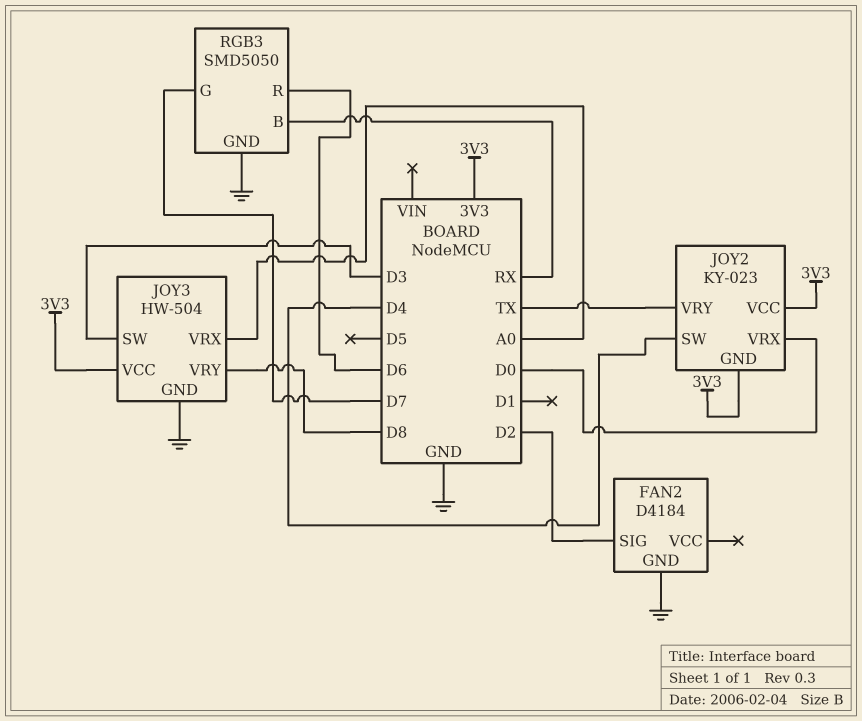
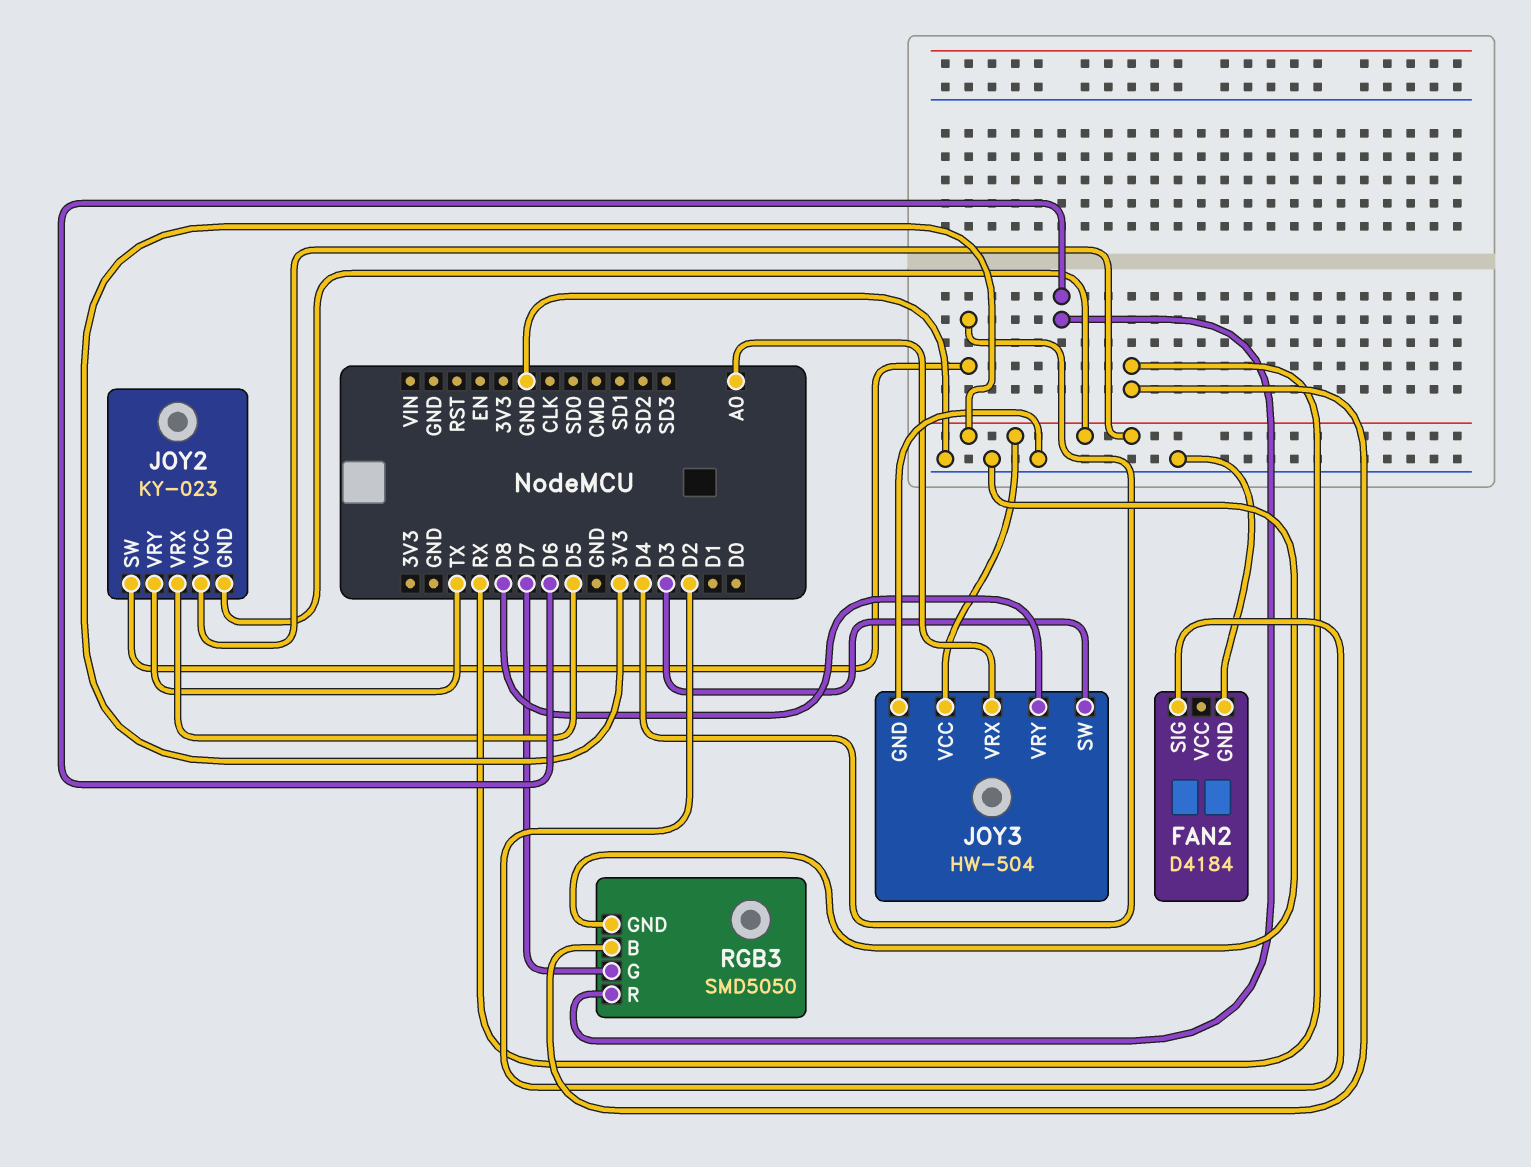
JOY2 pin VRX: D0 -> D5

